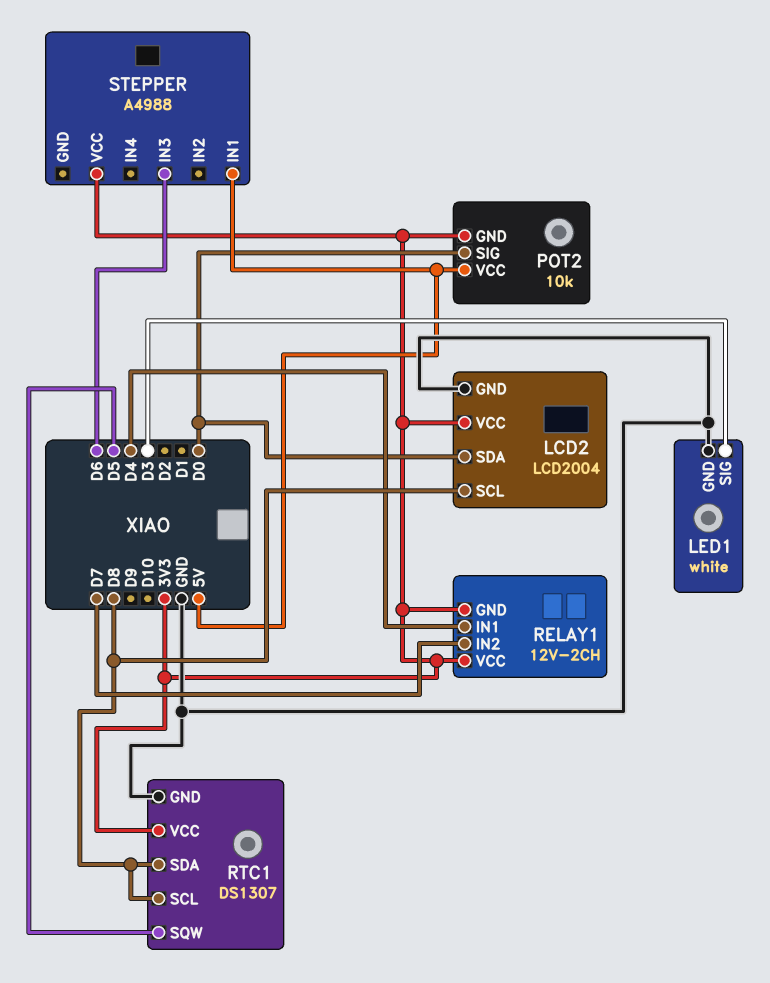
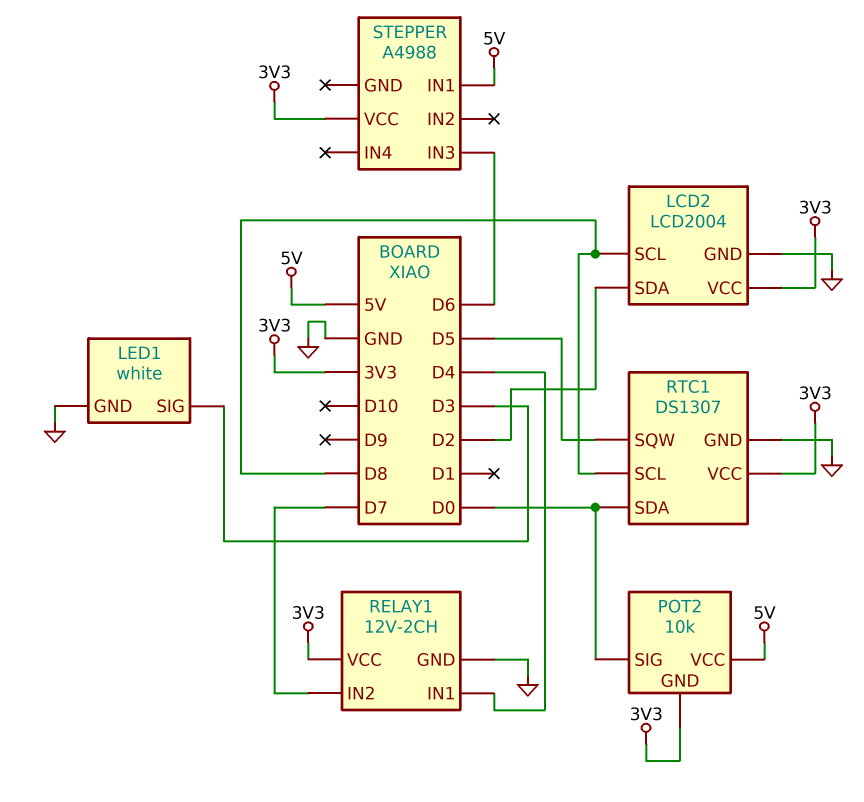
LCD2 pin SDA: D0 -> D2
RELAY1 pin GND: 3V3 -> GND
RTC1 pin SDA: D8 -> D0

